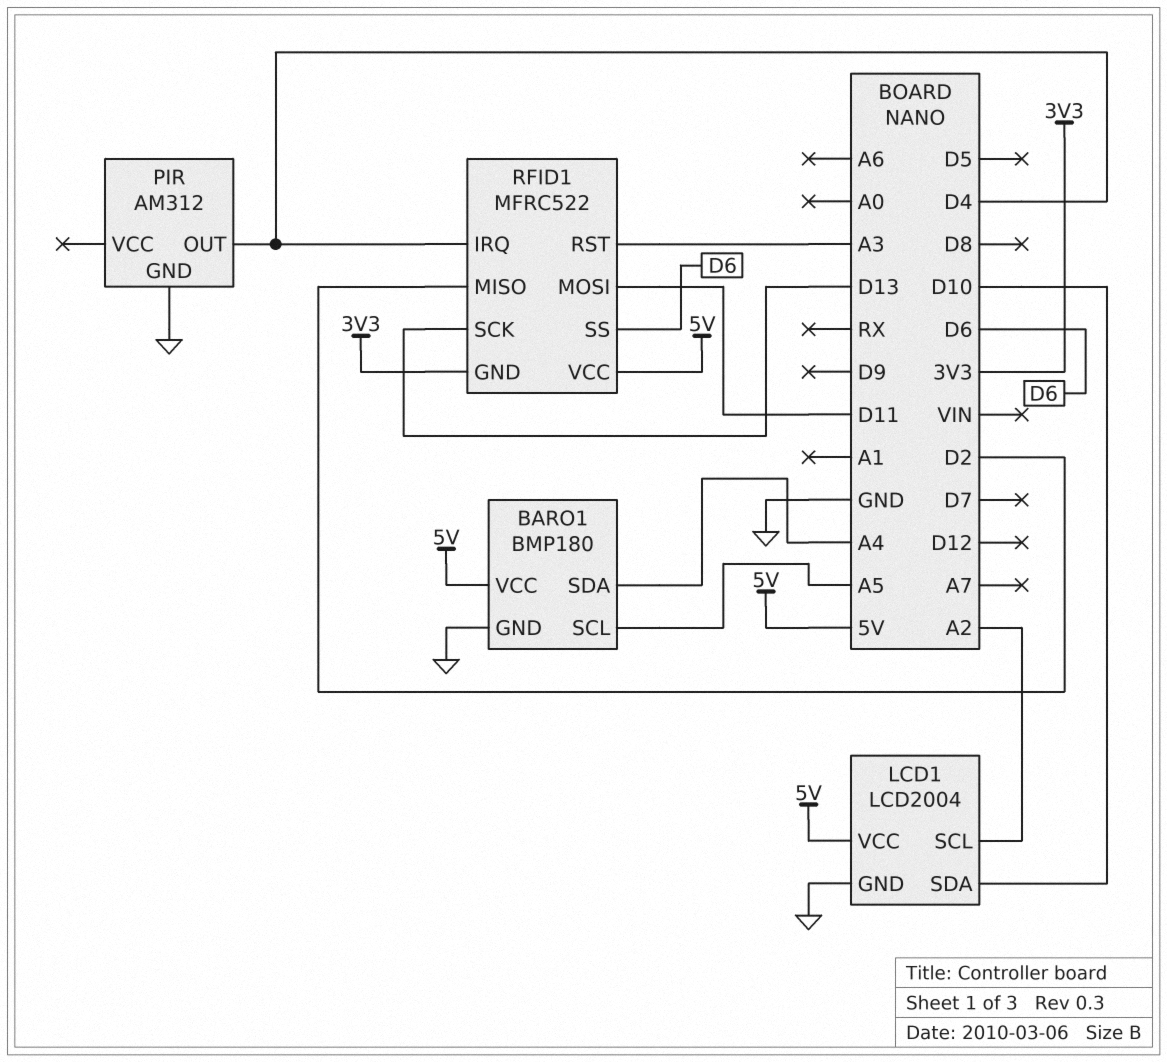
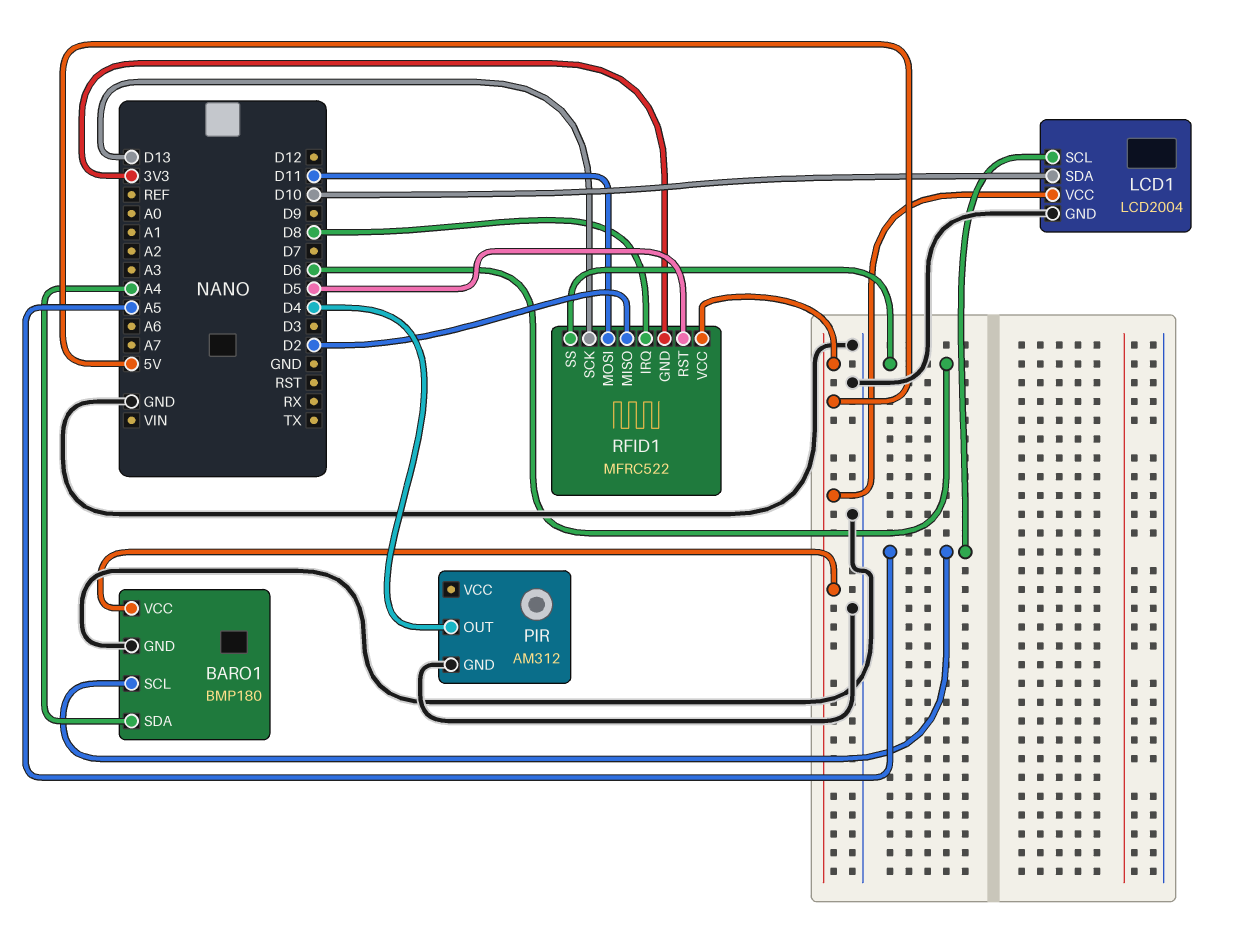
LCD1 pin SCL: A2 -> A5
RFID1 pin IRQ: D4 -> D8
RFID1 pin RST: A3 -> D5

